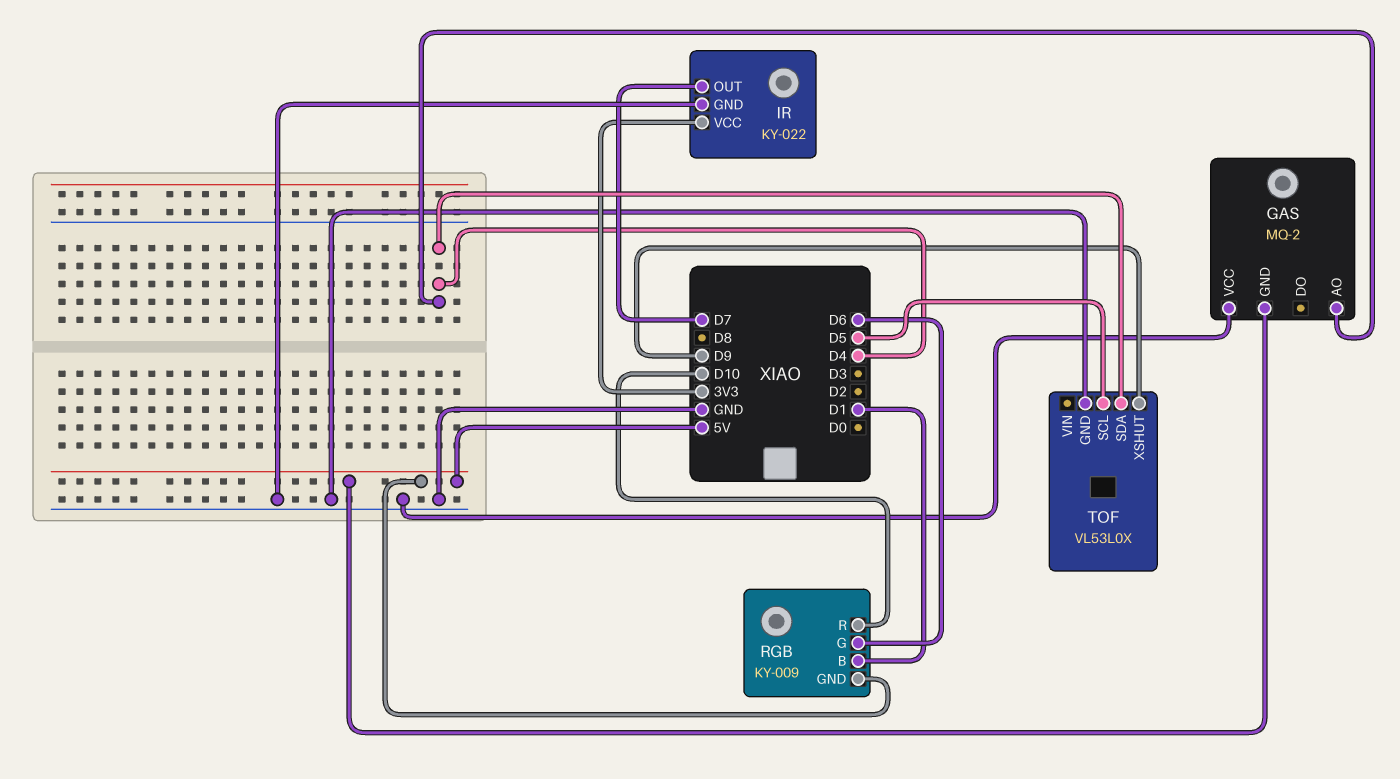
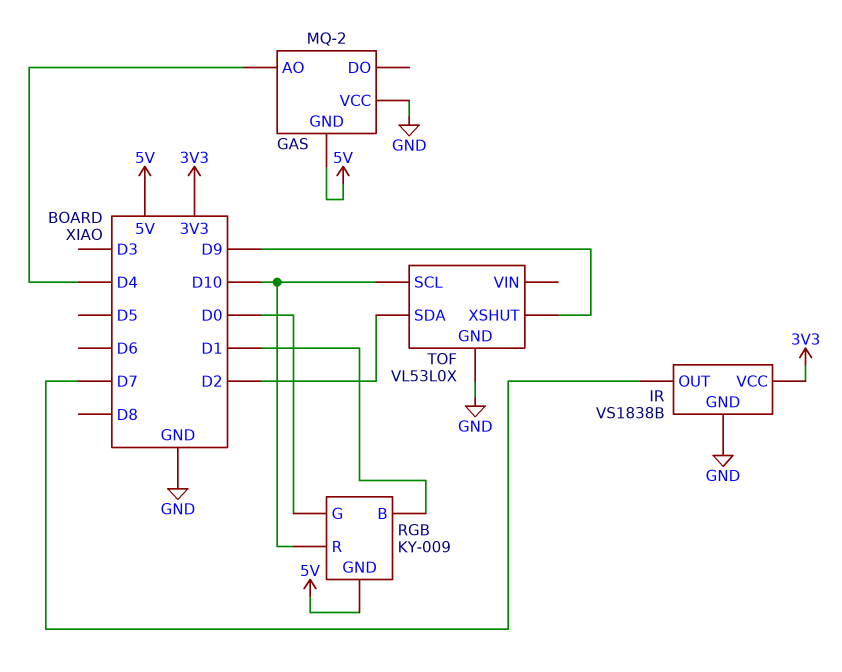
IR: KY-022 -> VS1838B
RGB pin G: D6 -> D0
TOF pin SCL: D5 -> D10
TOF pin SDA: D4 -> D2

